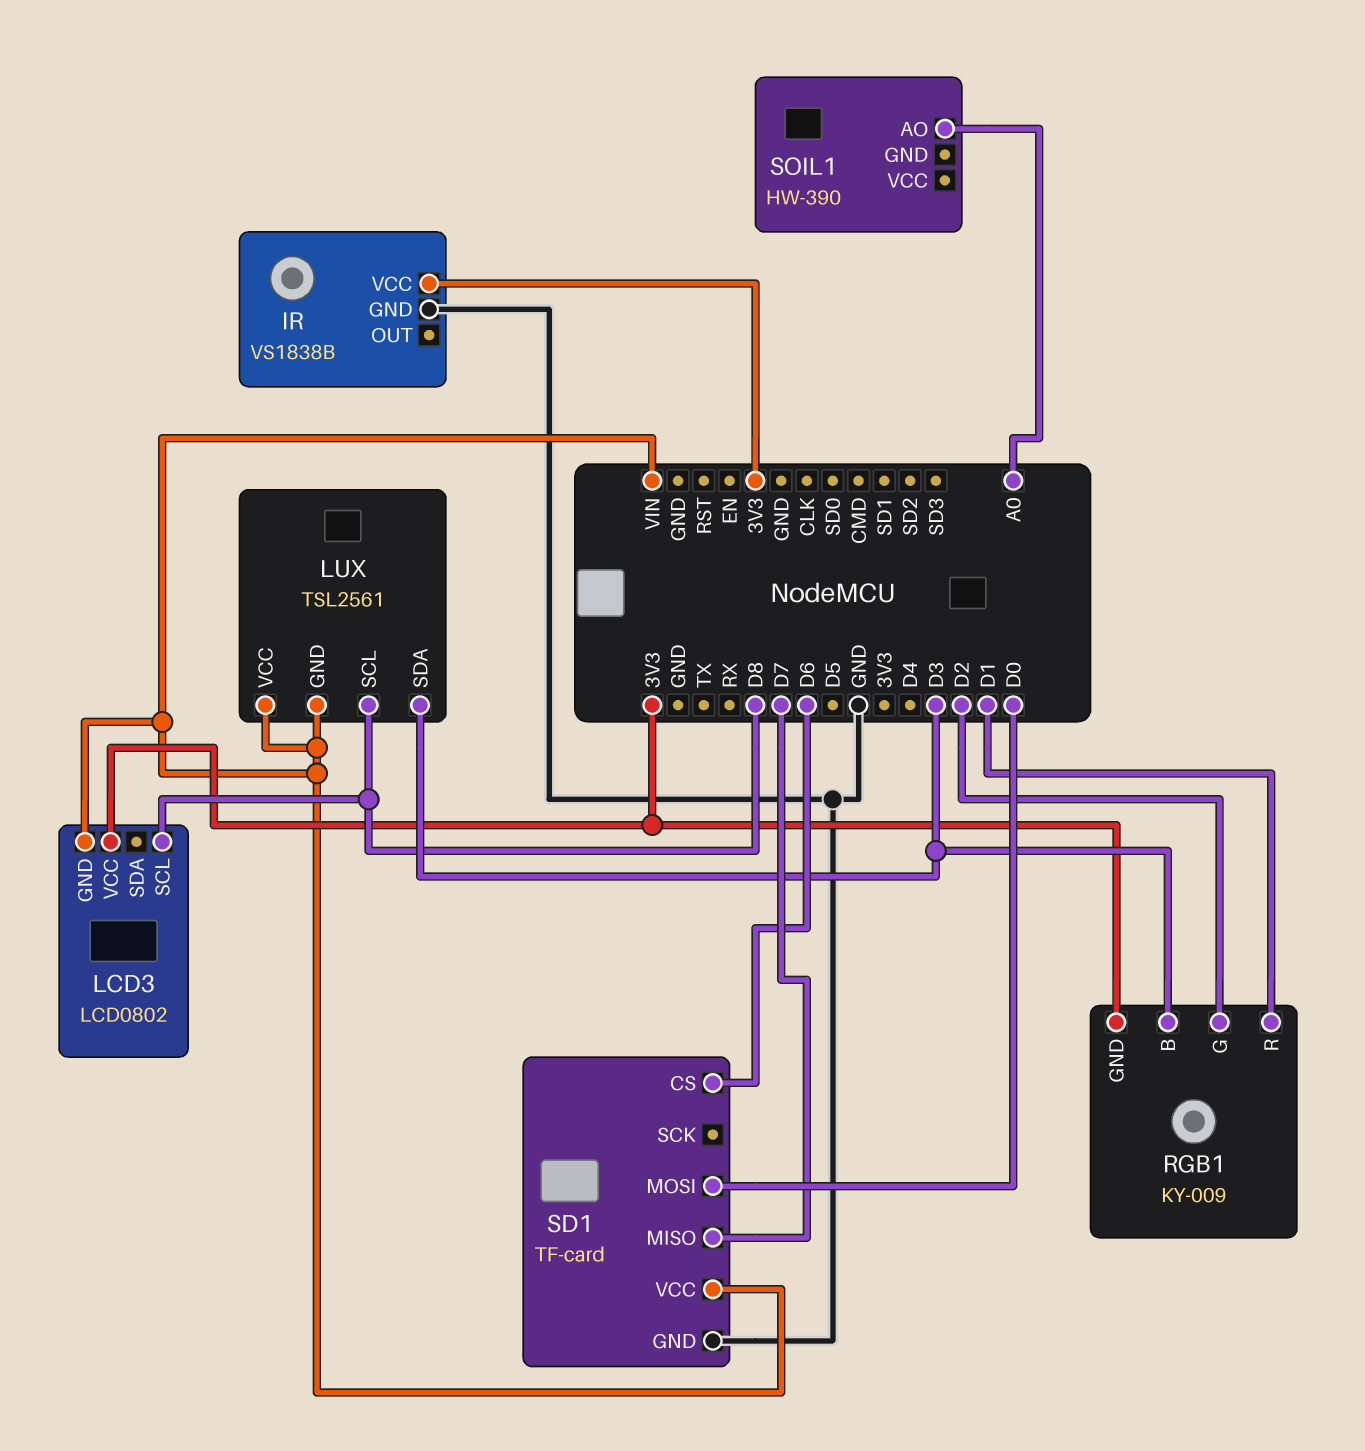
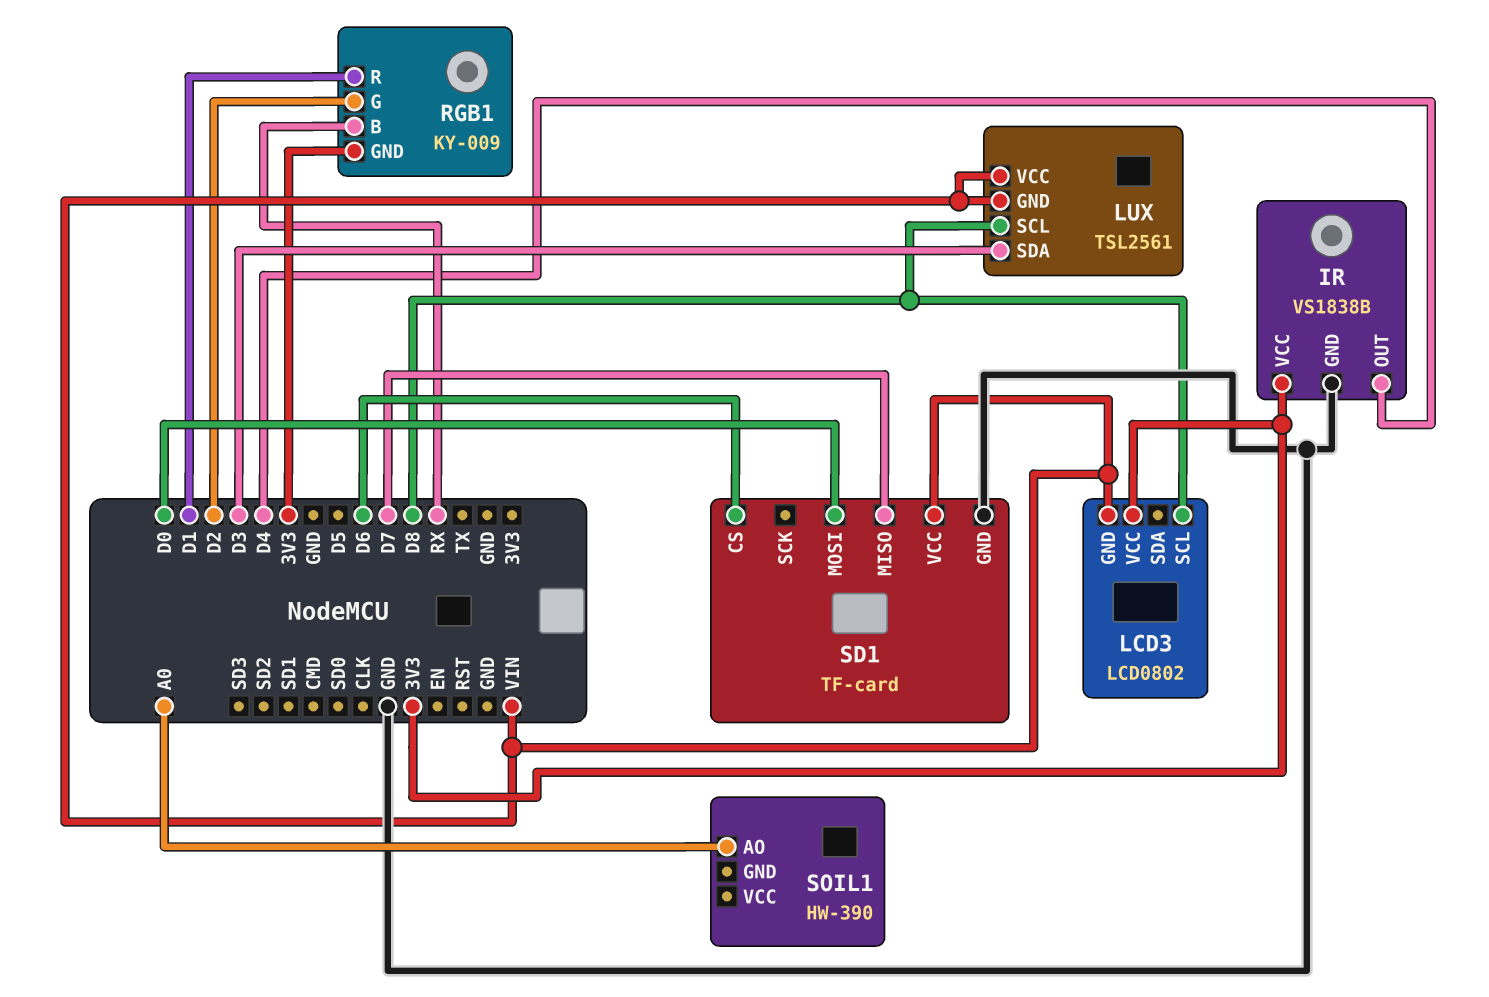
IR pin OUT: none -> D4
RGB1 pin B: D3 -> RX

